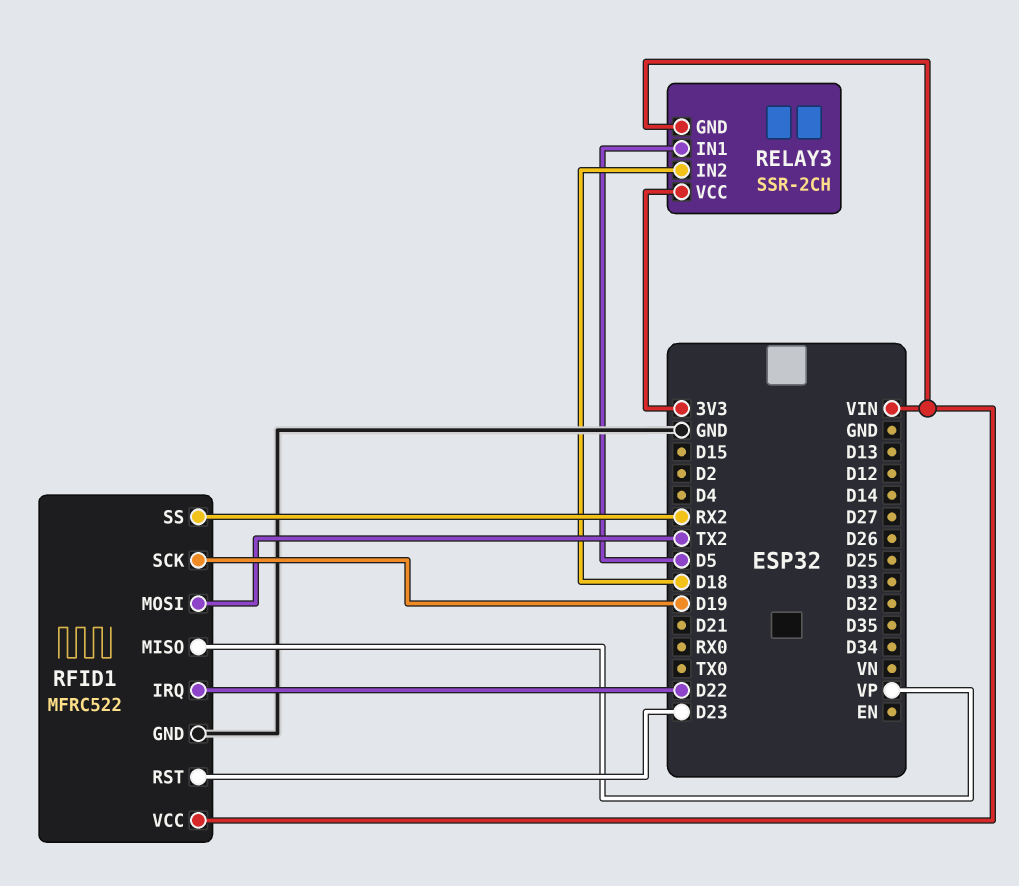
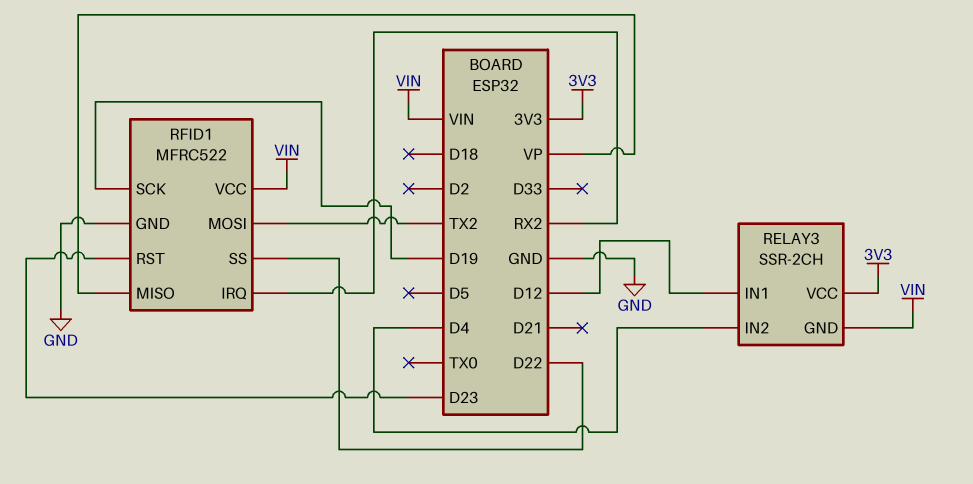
RELAY3 pin IN1: D5 -> D12
RELAY3 pin IN2: D18 -> D4
RFID1 pin IRQ: D22 -> RX2
RFID1 pin SS: RX2 -> D22

